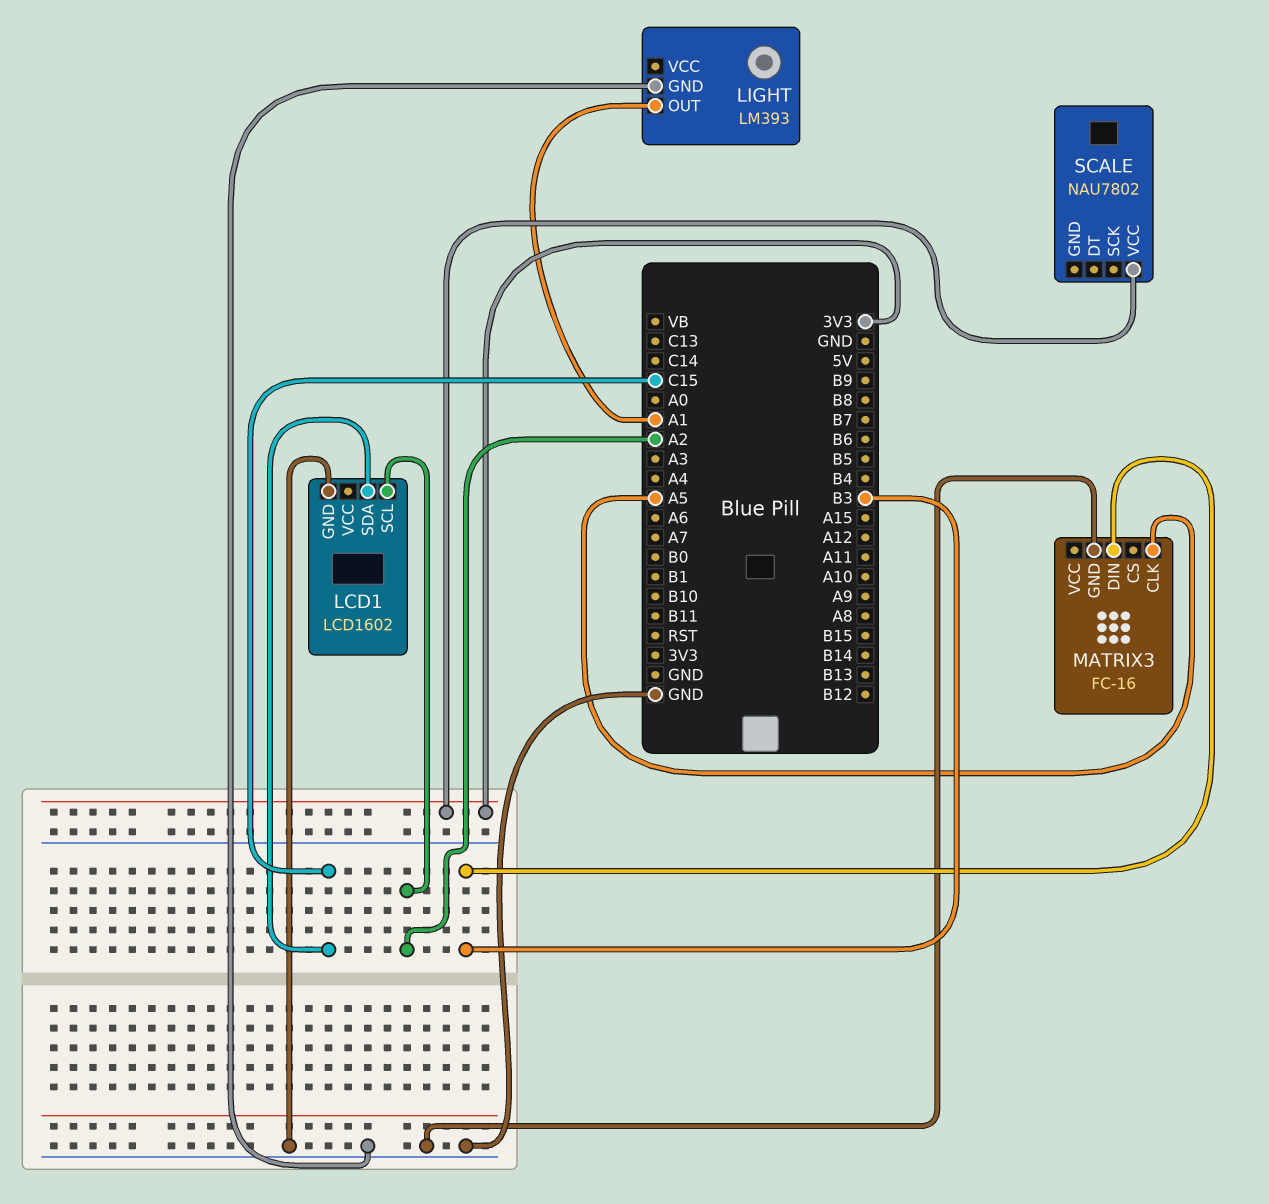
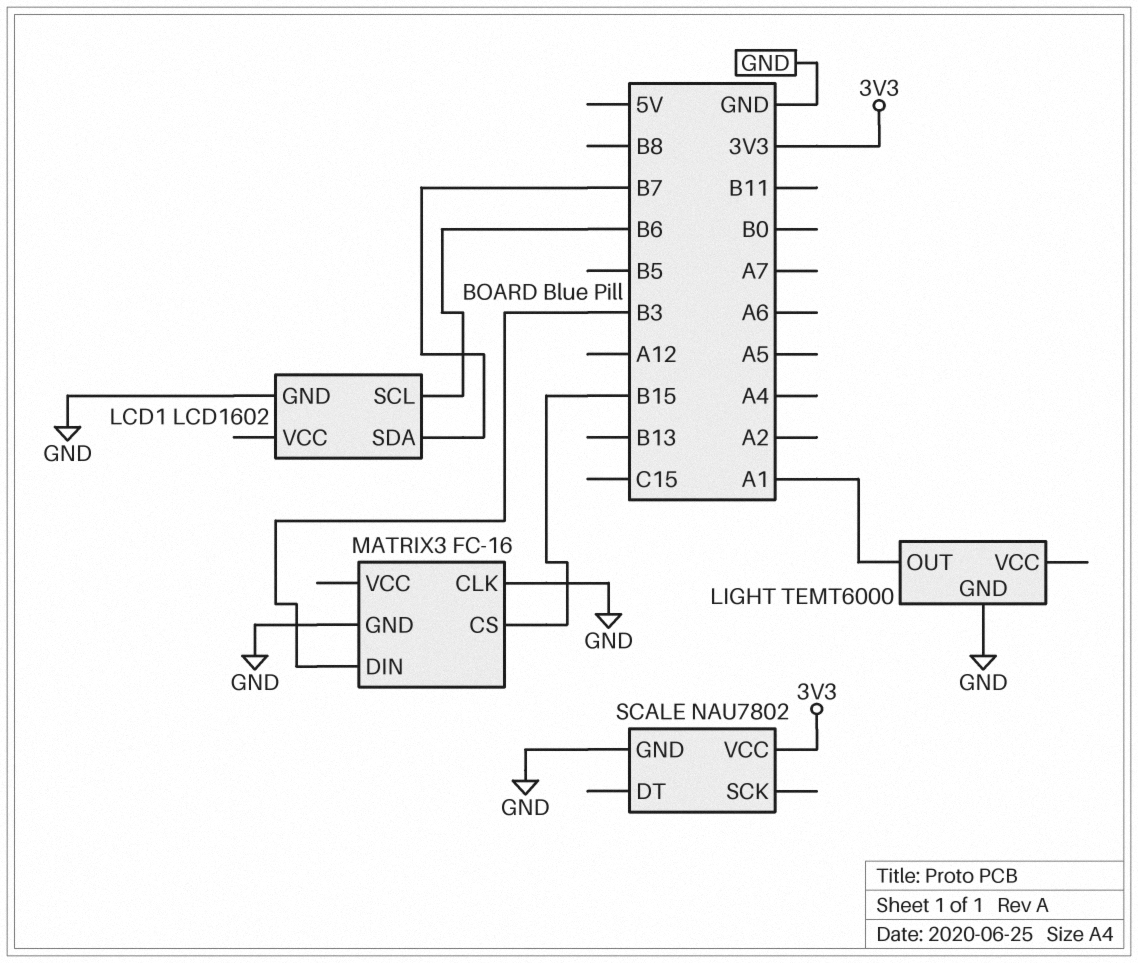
LCD1 pin SCL: A2 -> B6
LCD1 pin SDA: C15 -> B7
LIGHT: LM393 -> TEMT6000
MATRIX3 pin CLK: A5 -> GND
MATRIX3 pin CS: none -> B15
SCALE pin GND: none -> GND

